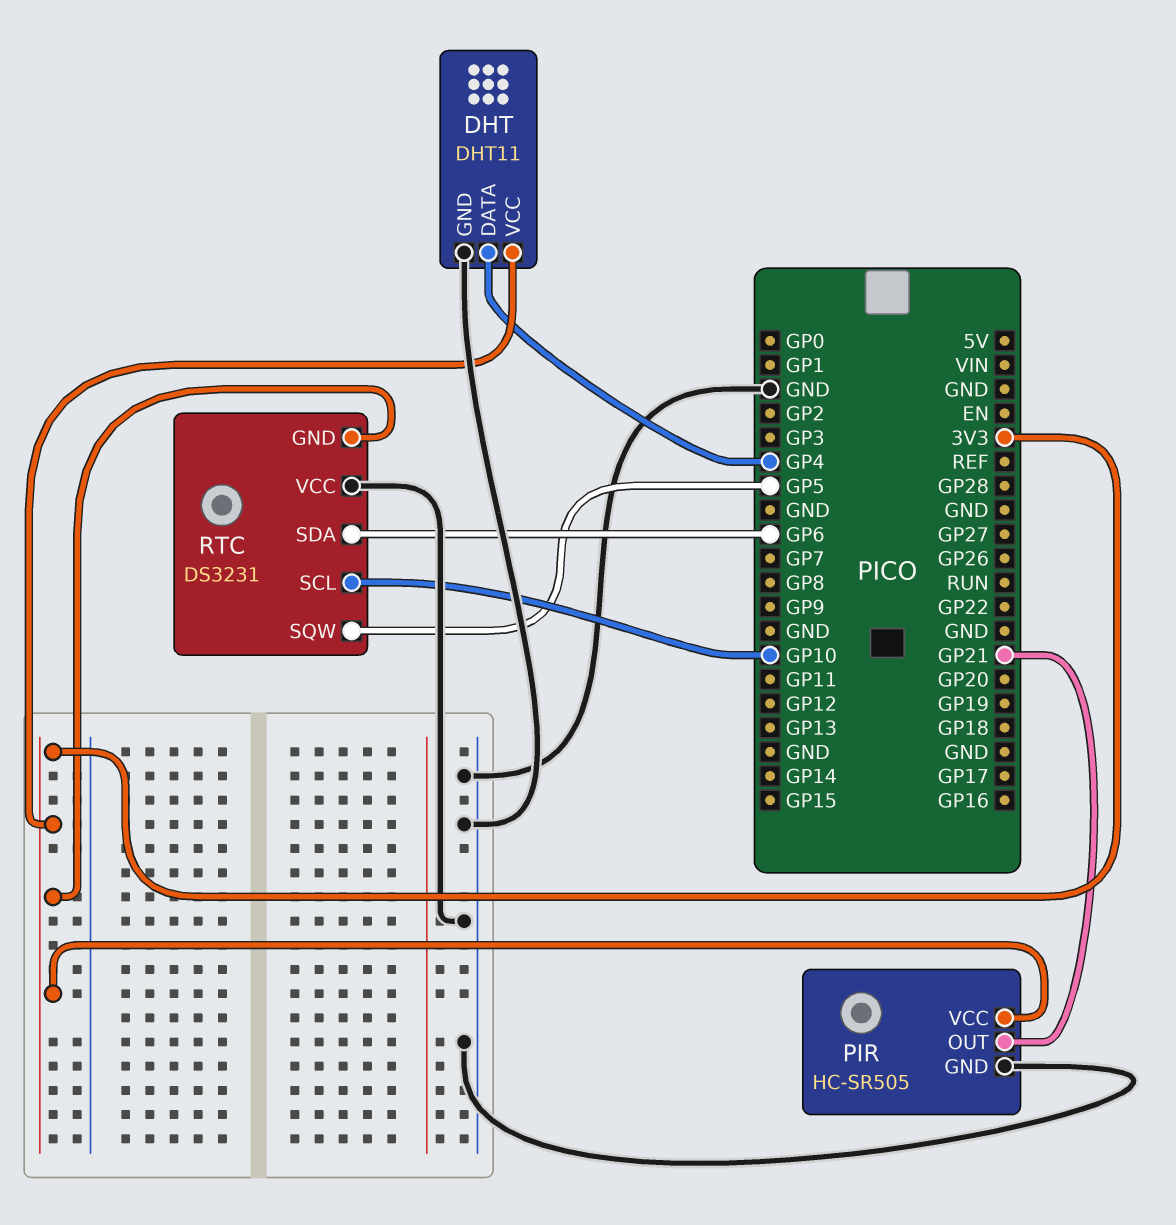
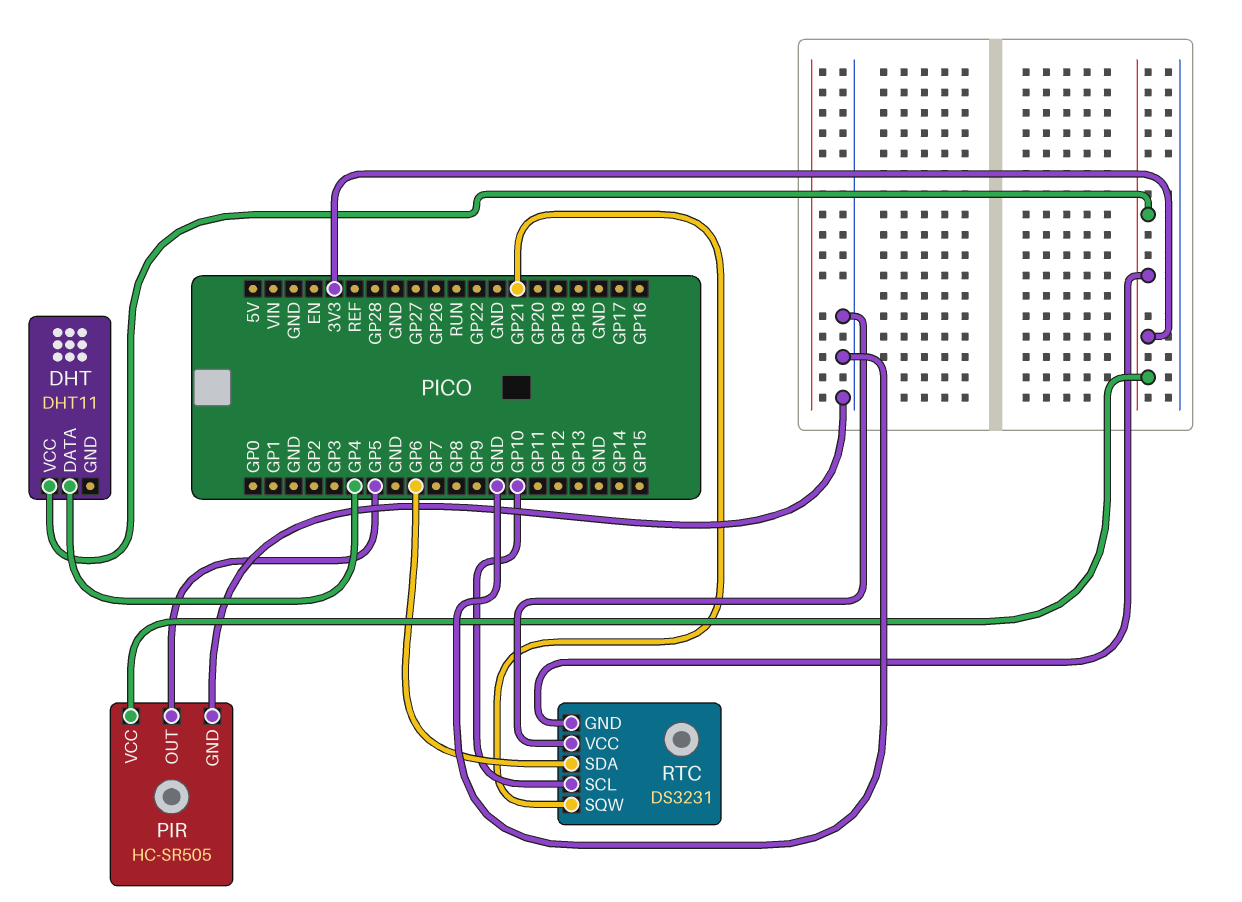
DHT pin GND: GND -> none
PIR pin OUT: GP21 -> GP5
RTC pin SQW: GP5 -> GP21

